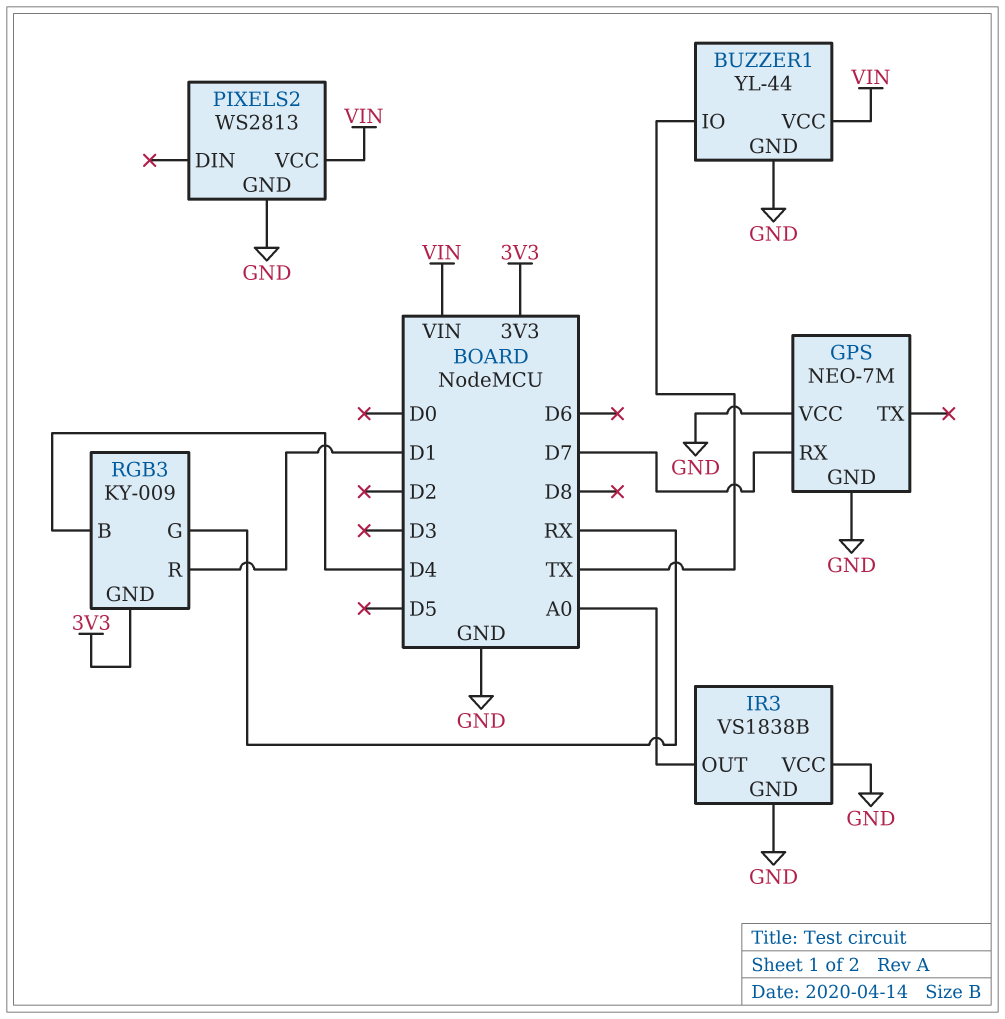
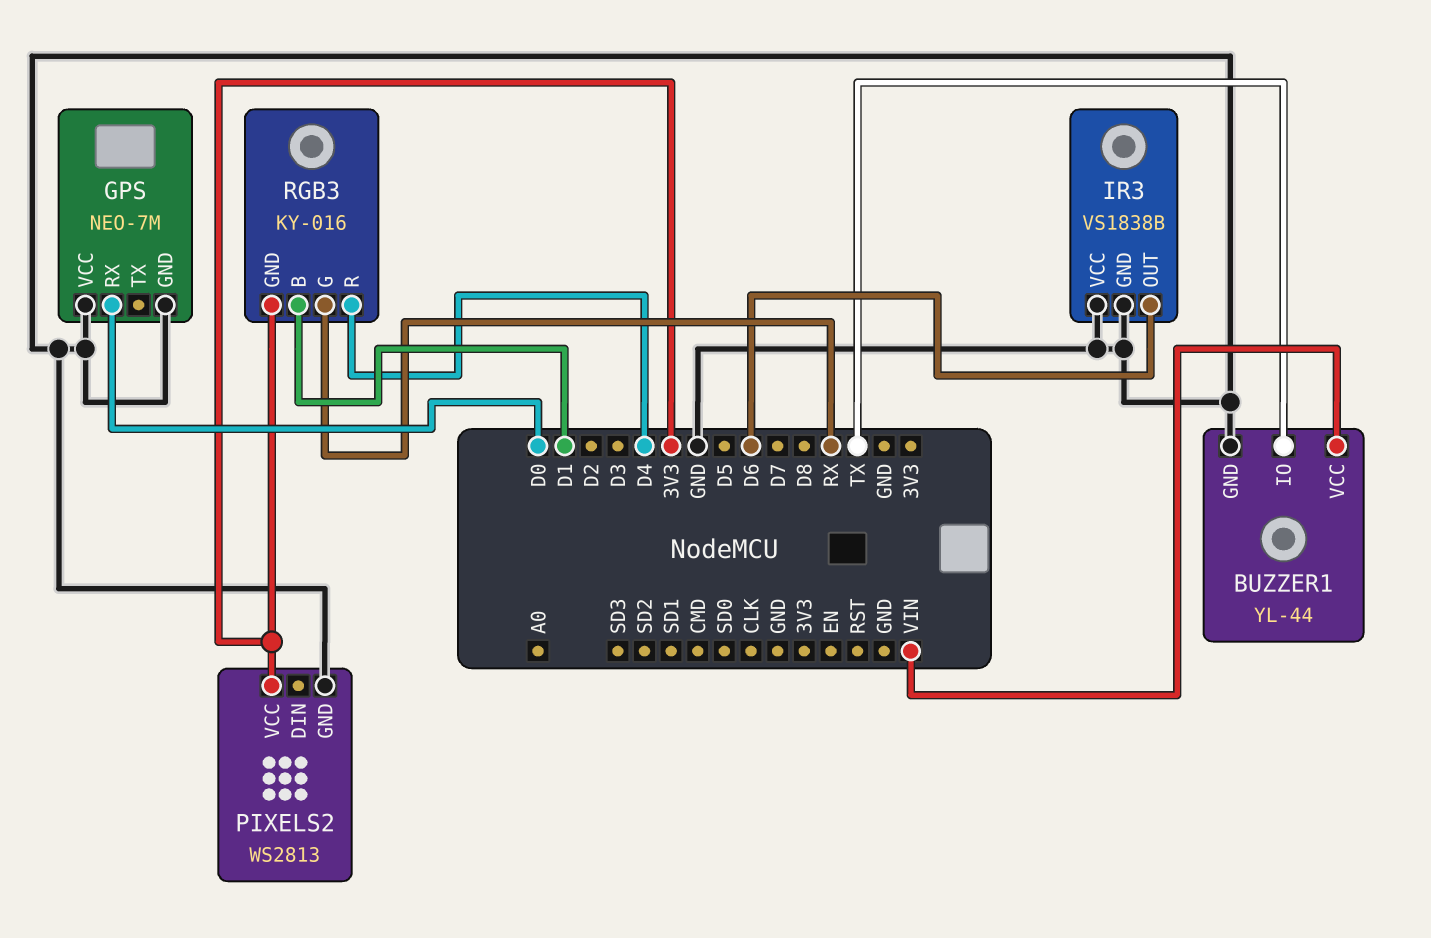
GPS pin RX: D7 -> D0
IR3 pin OUT: A0 -> D6
PIXELS2 pin VCC: VIN -> 3V3
RGB3: KY-009 -> KY-016
RGB3 pin B: D4 -> D1
RGB3 pin R: D1 -> D4

